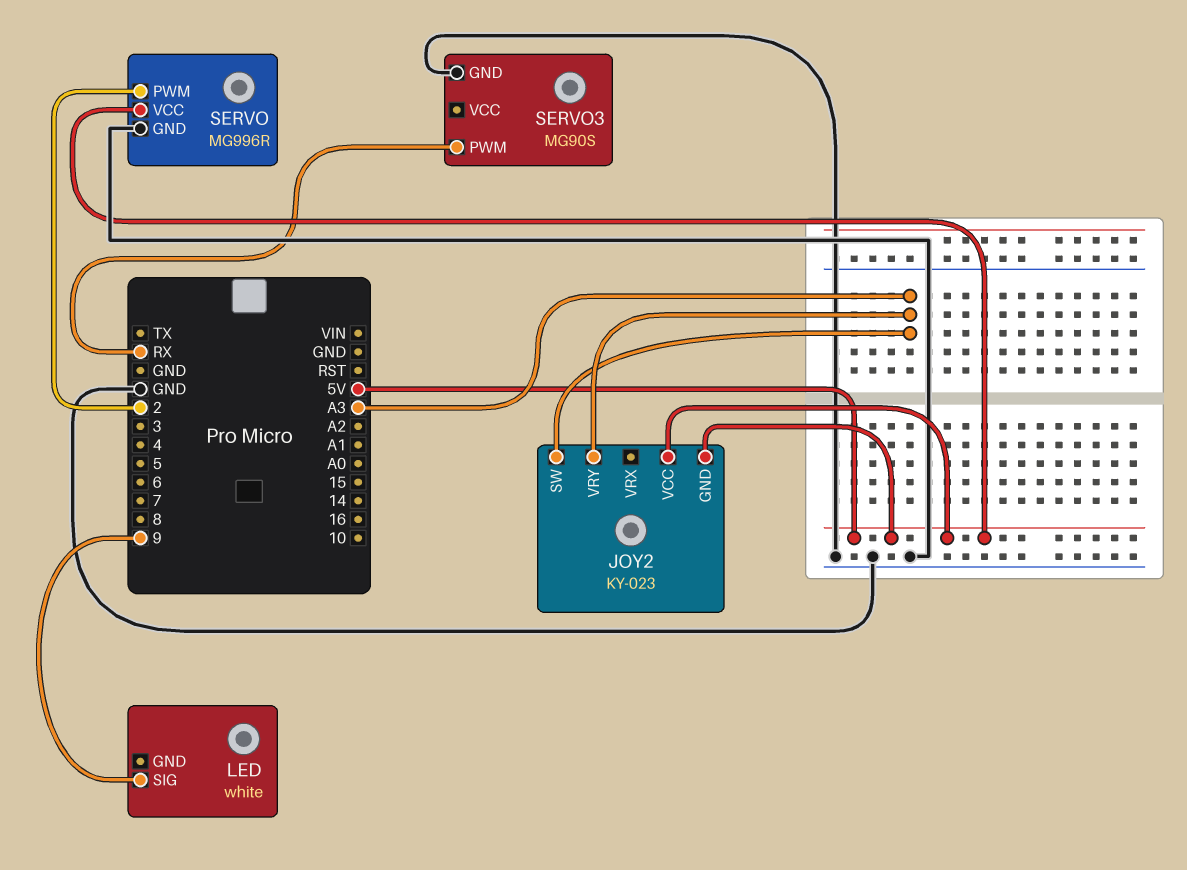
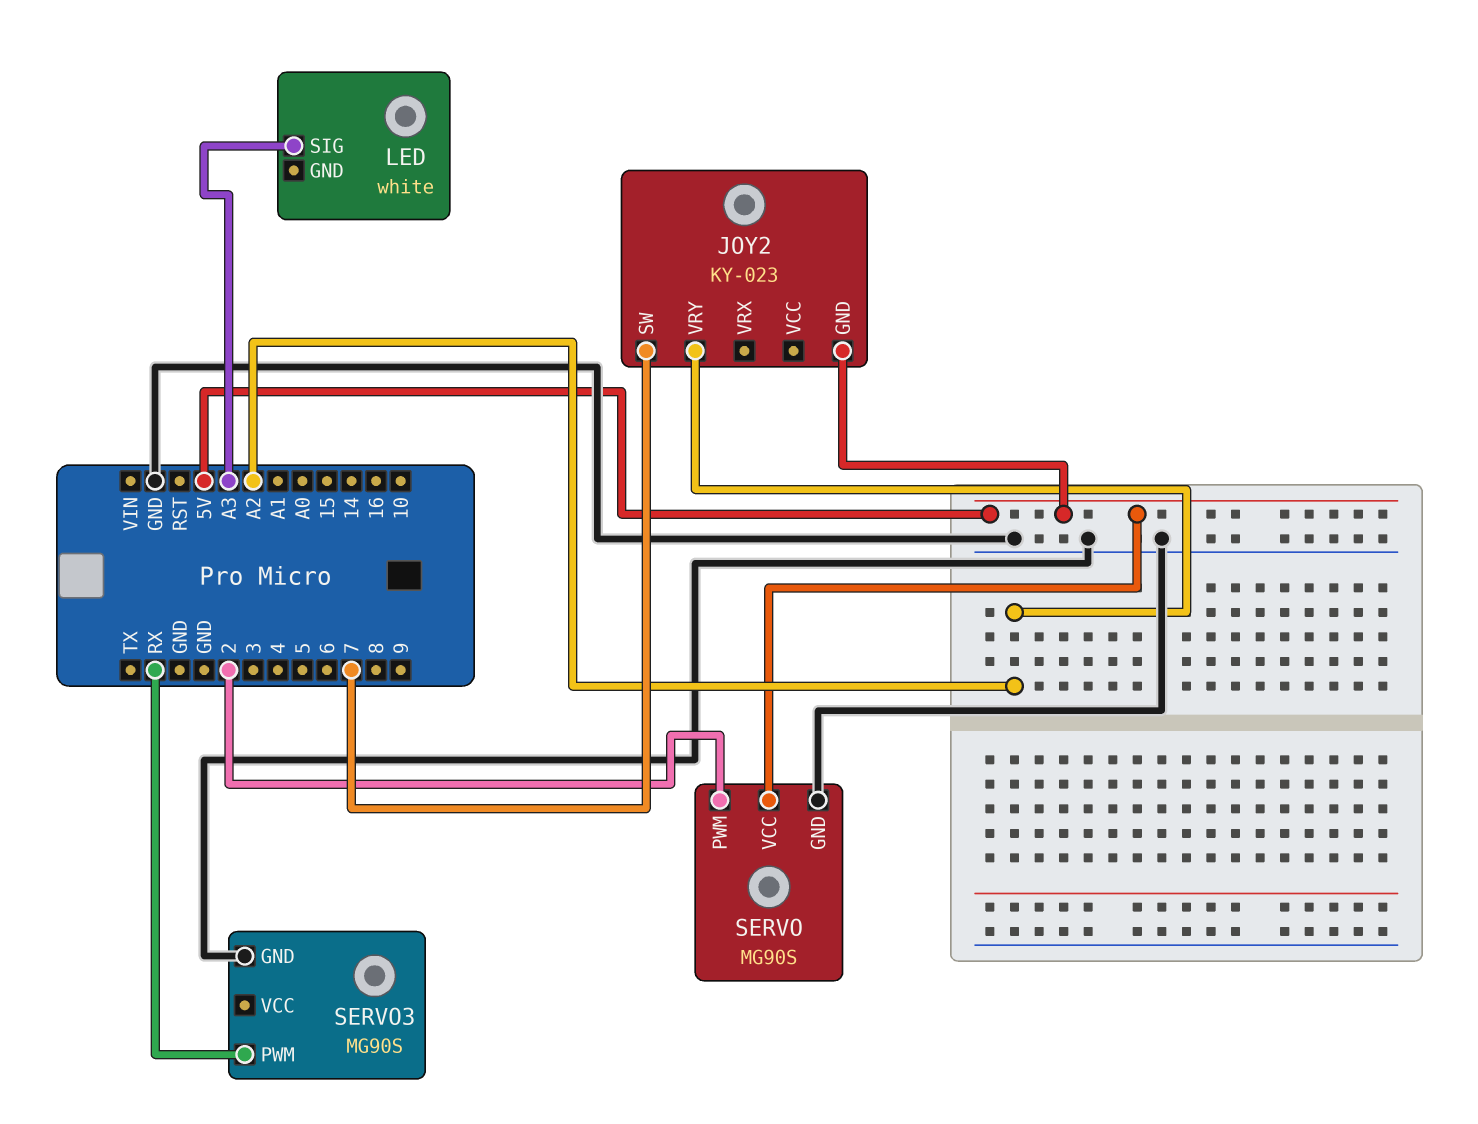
JOY2 pin SW: A3 -> 7
JOY2 pin VCC: 5V -> none
JOY2 pin VRY: A3 -> A2
LED pin SIG: 9 -> A3
SERVO: MG996R -> MG90S

